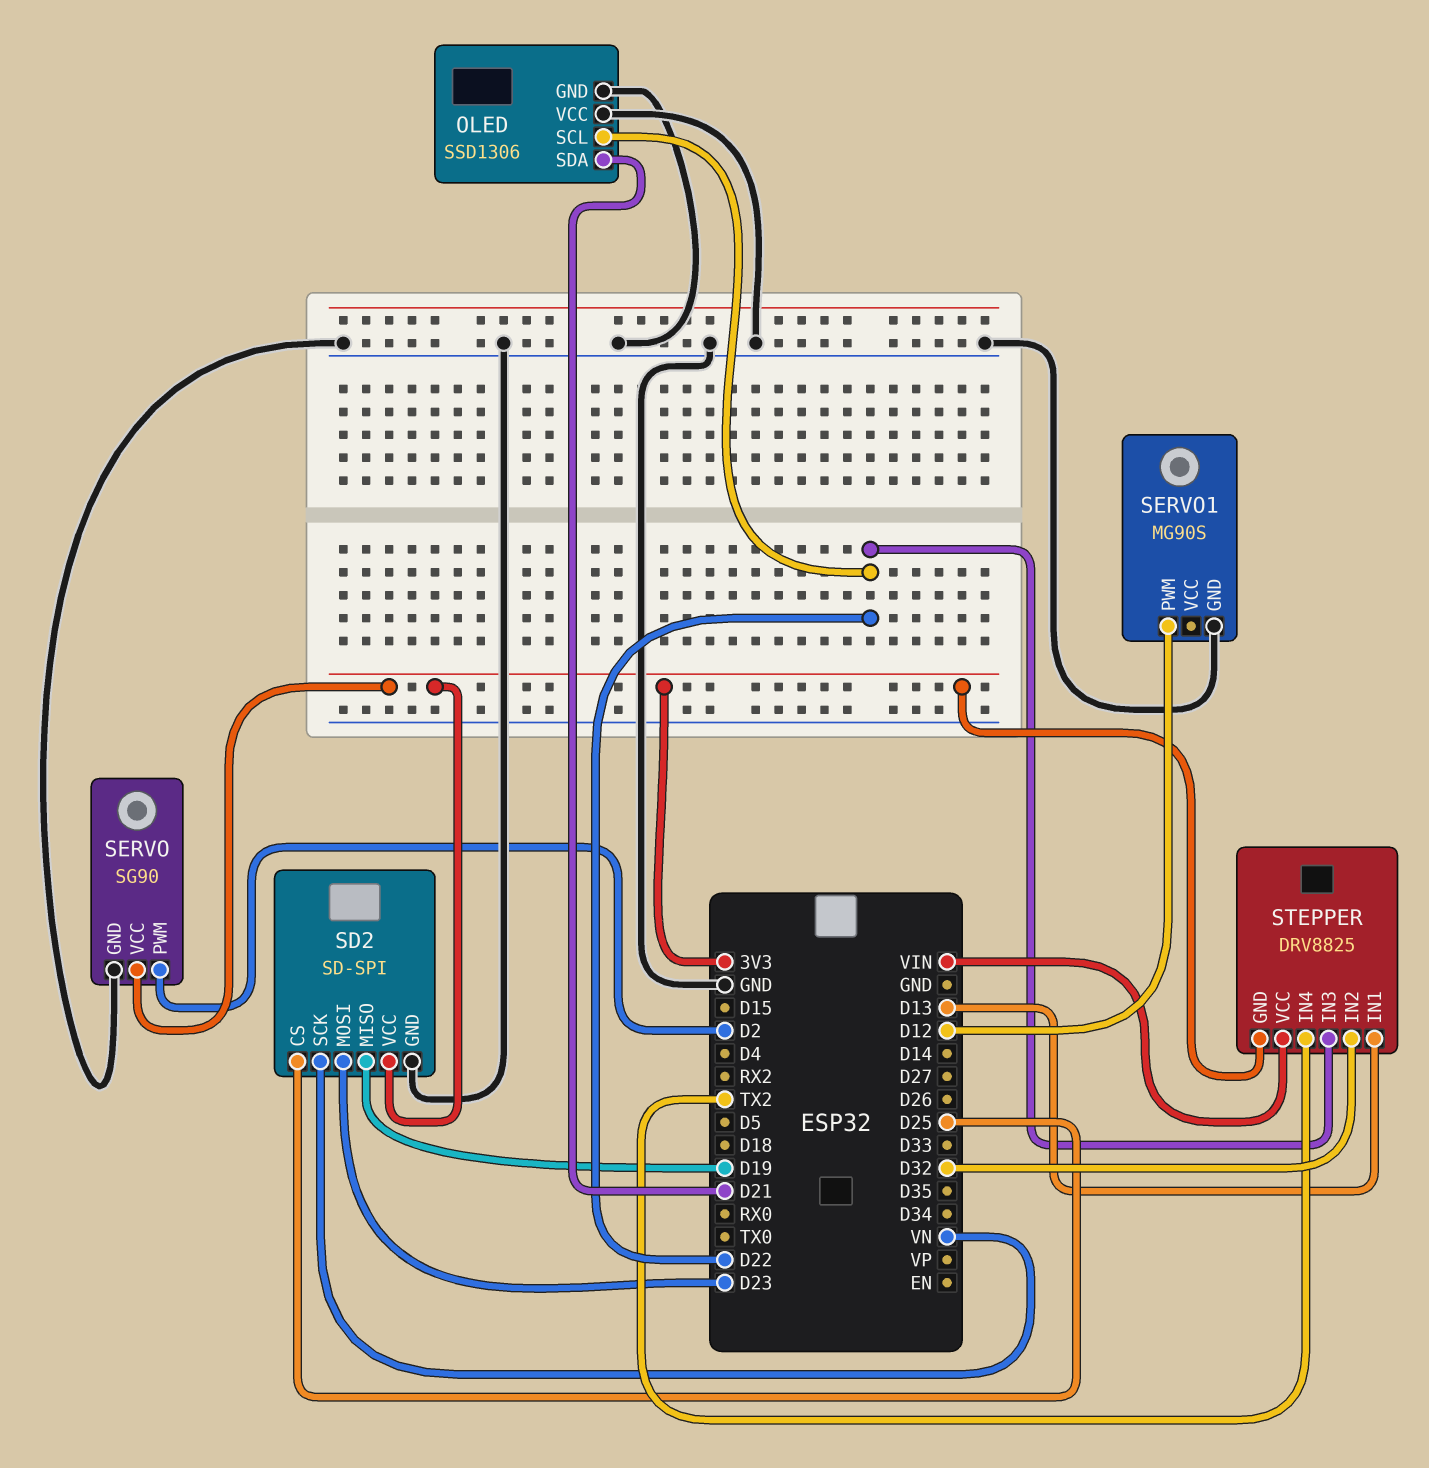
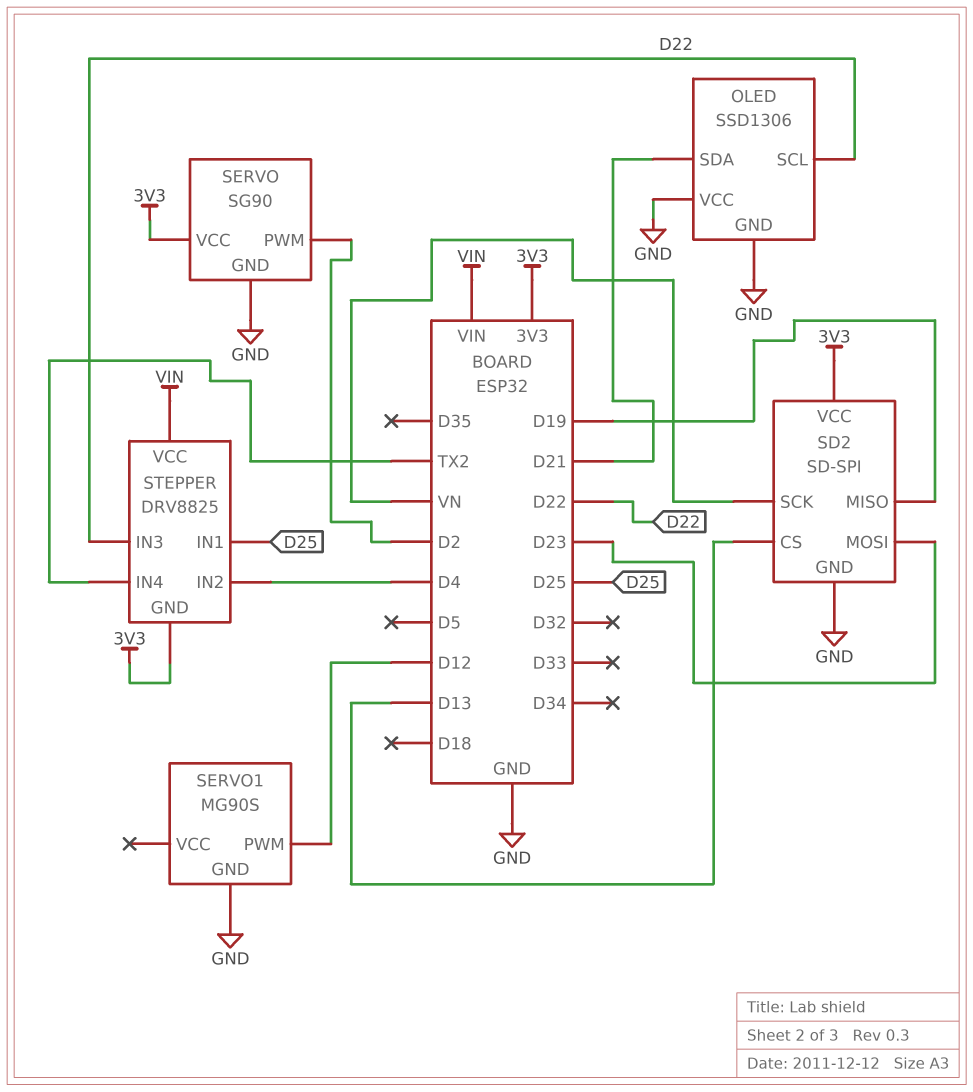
SD2 pin CS: D25 -> D13
STEPPER pin IN1: D13 -> D25
STEPPER pin IN2: D32 -> D4

